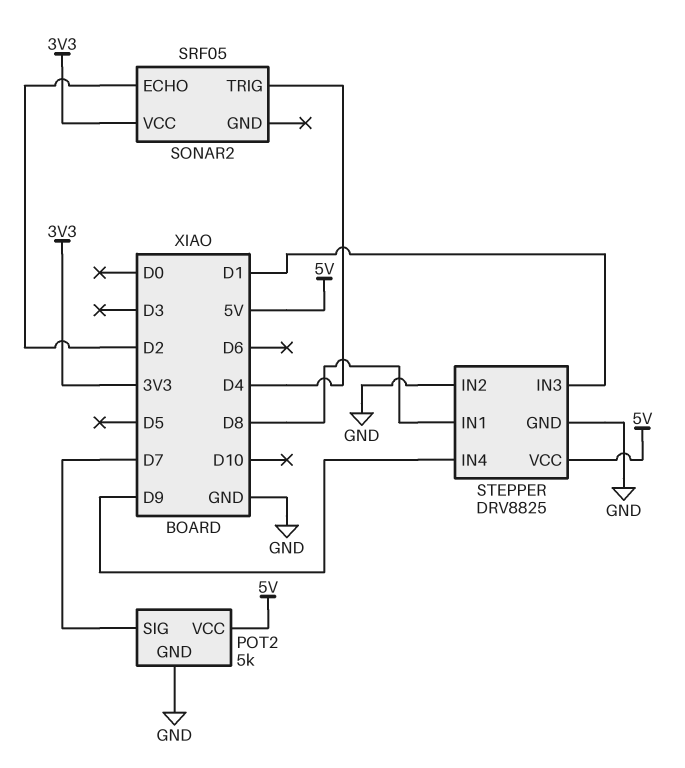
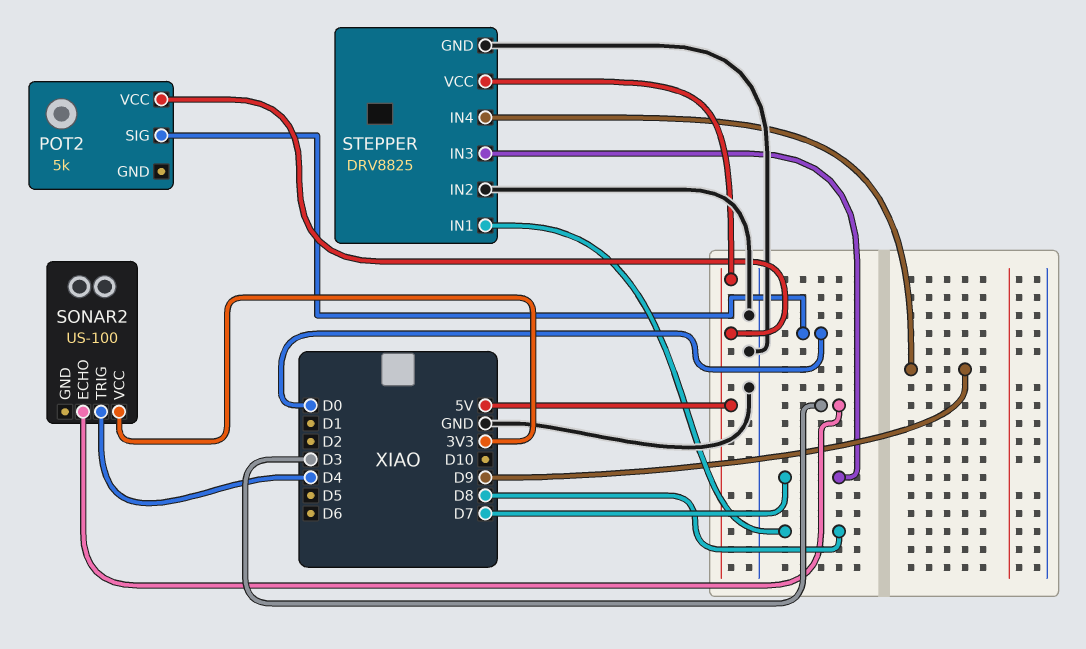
POT2 pin GND: GND -> none
POT2 pin SIG: D7 -> D0
SONAR2: SRF05 -> US-100
SONAR2 pin ECHO: D2 -> D3
STEPPER pin IN3: D1 -> D7

